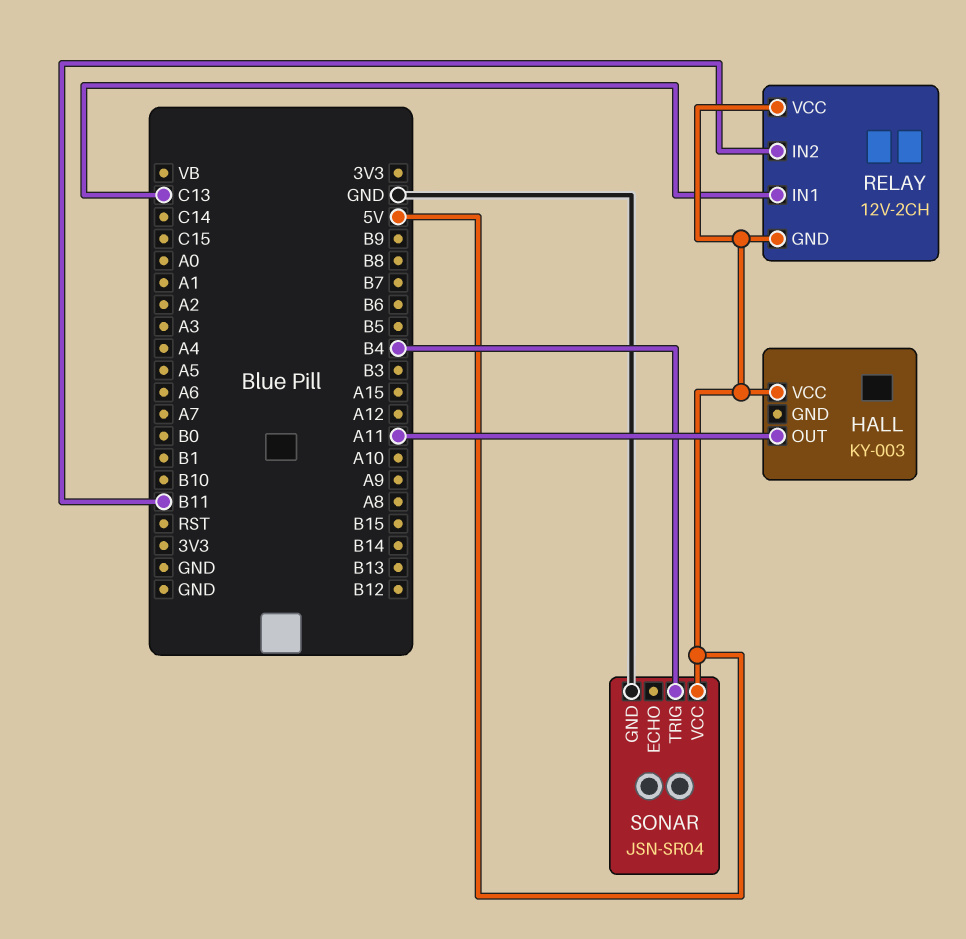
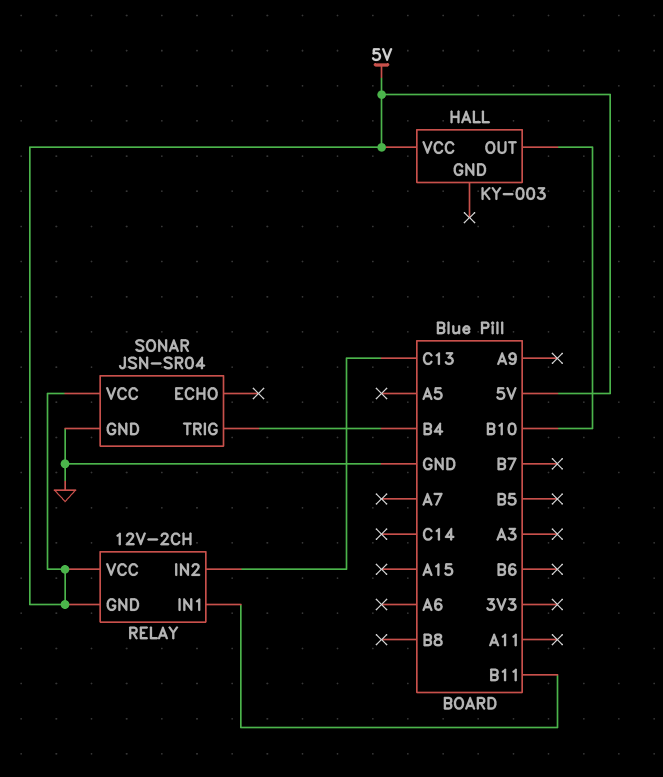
HALL pin OUT: A11 -> B10
RELAY pin IN1: C13 -> B11
RELAY pin IN2: B11 -> C13

